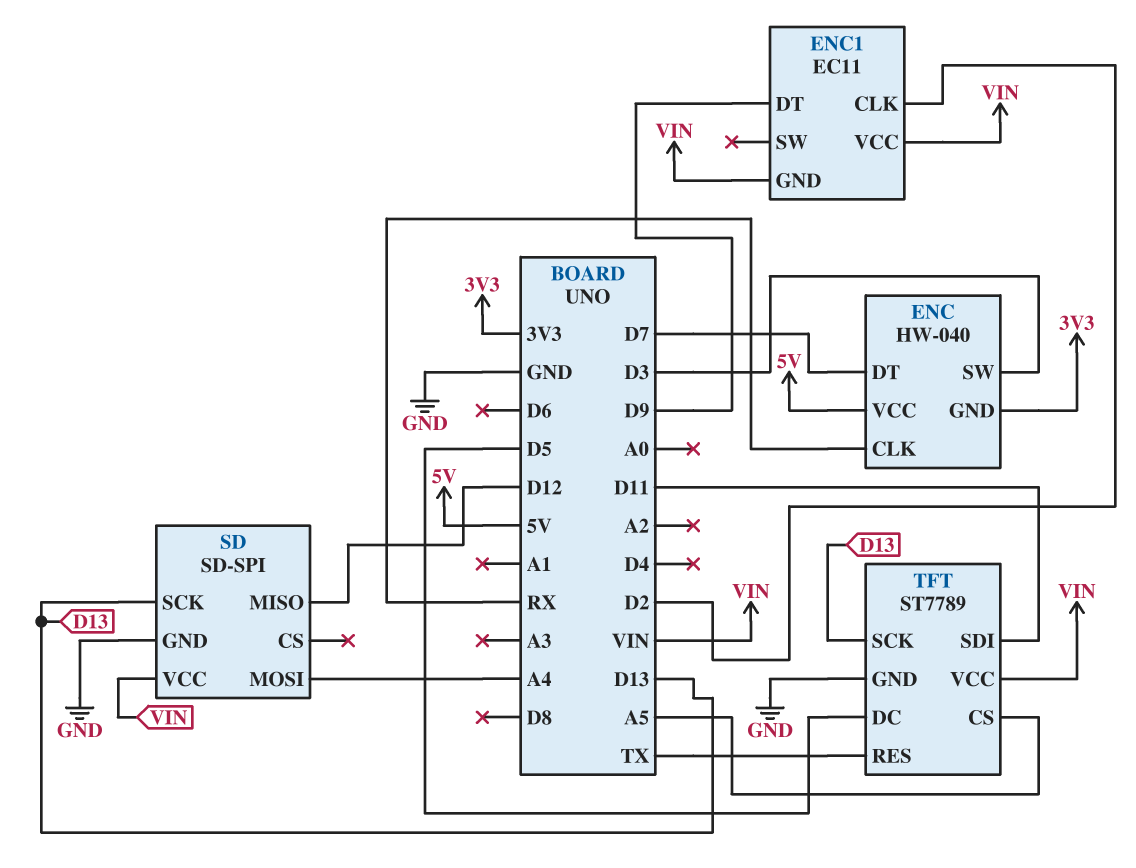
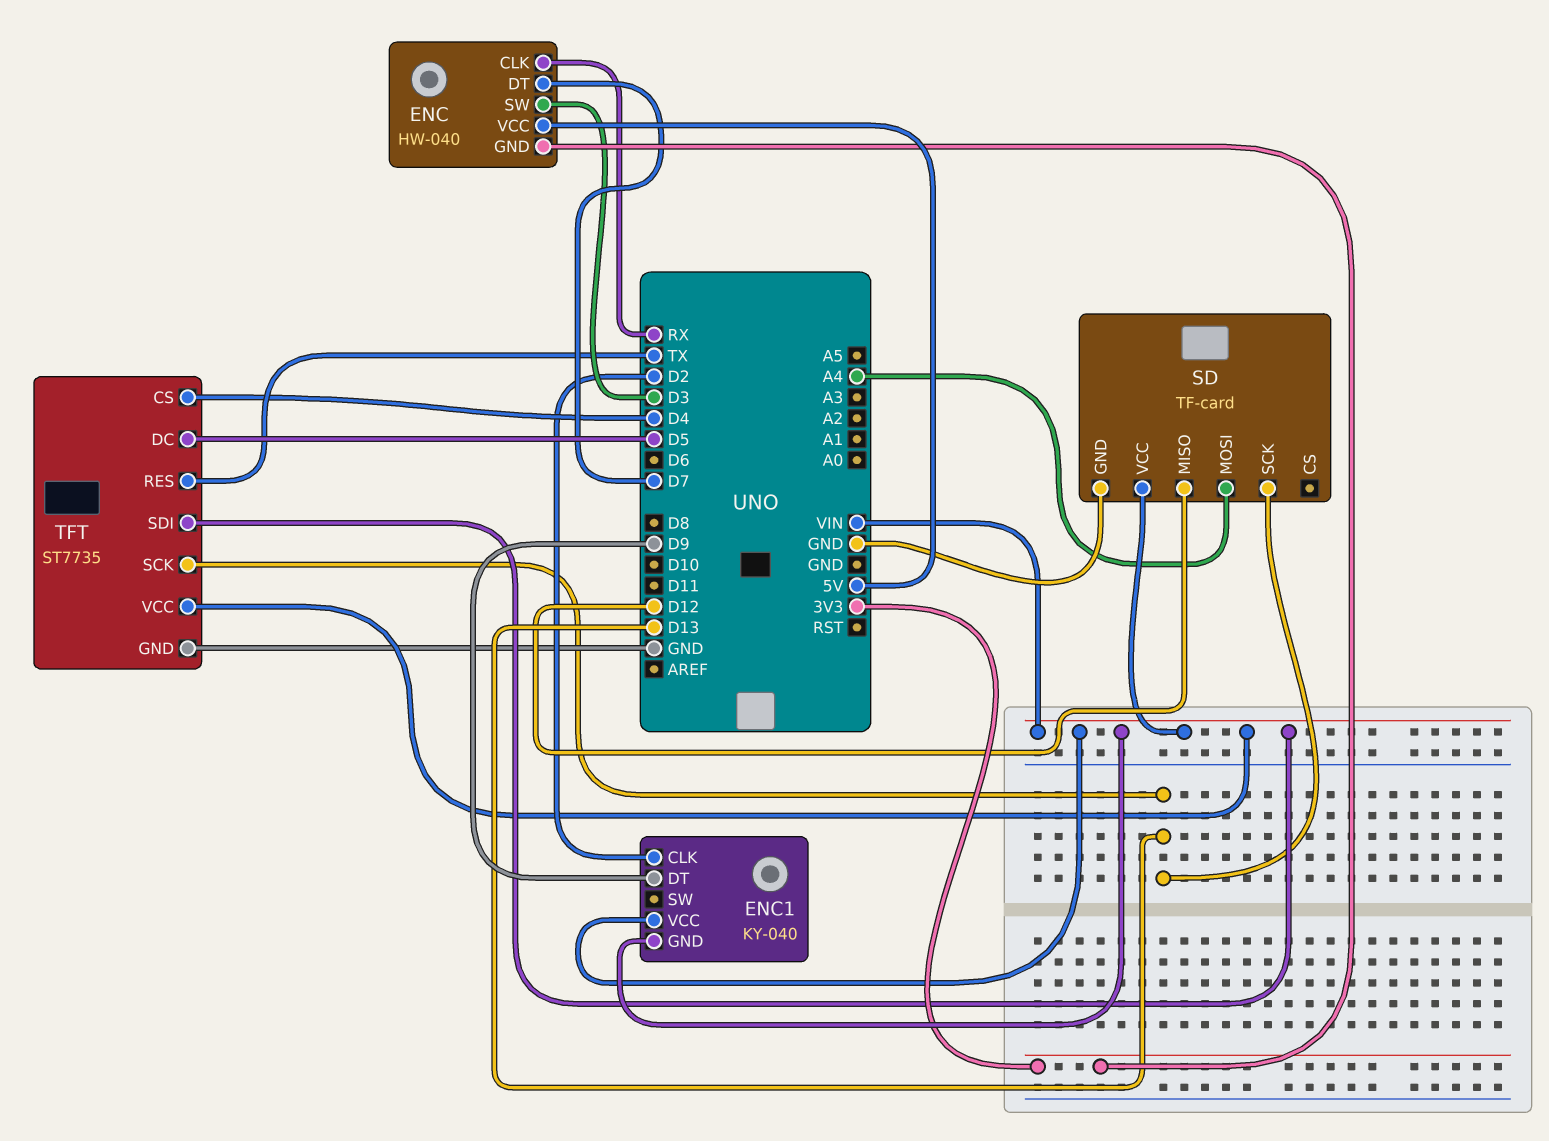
ENC1: EC11 -> KY-040
SD: SD-SPI -> TF-card
TFT: ST7789 -> ST7735
TFT pin CS: A5 -> D4
TFT pin SDI: D11 -> VIN

